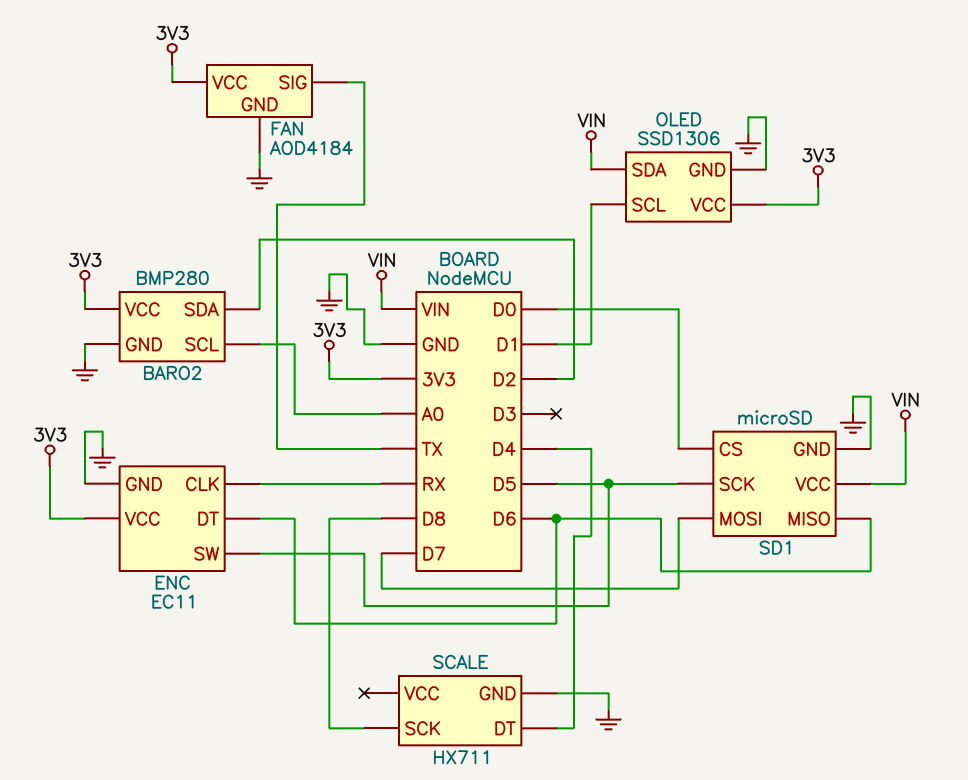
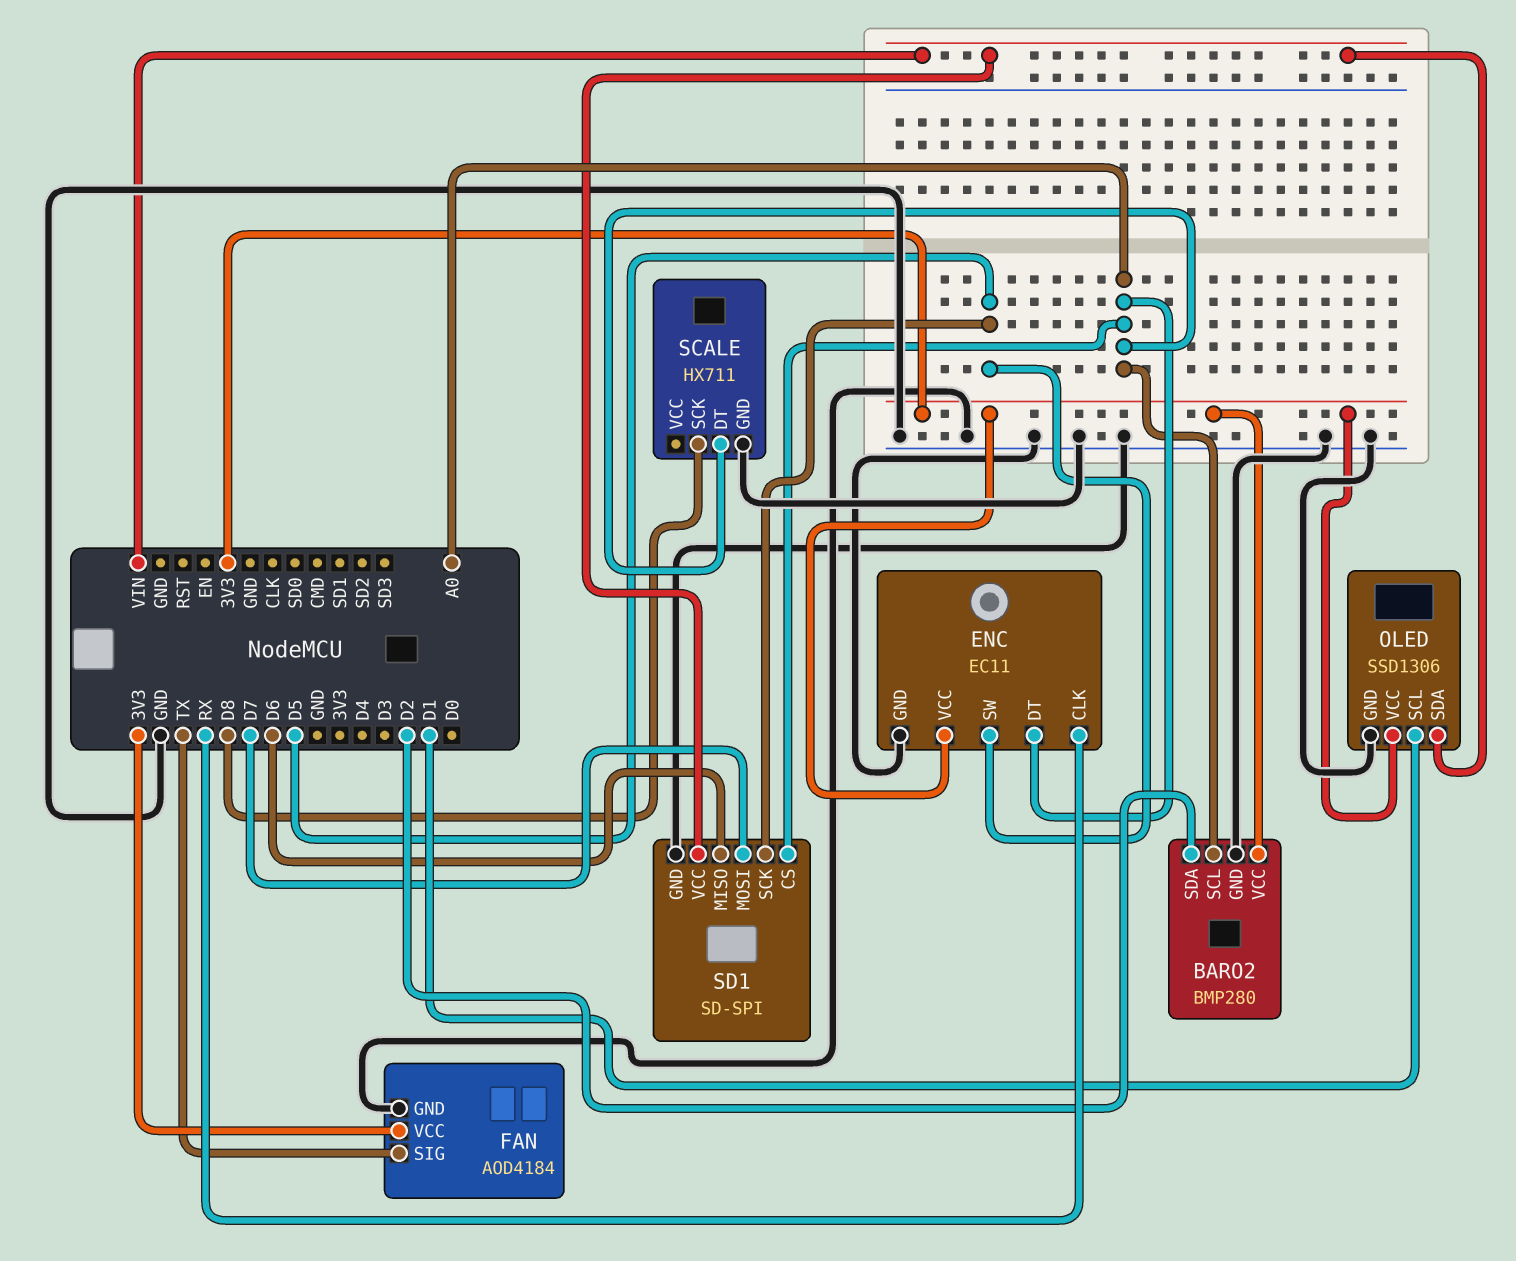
ENC pin DT: D6 -> A0
SCALE pin DT: D4 -> A0
SD1: microSD -> SD-SPI
SD1 pin CS: D0 -> A0

